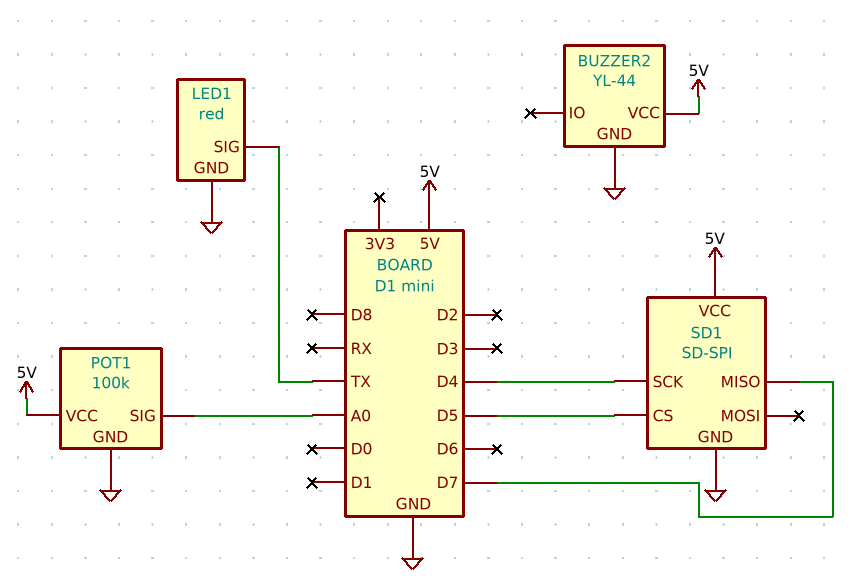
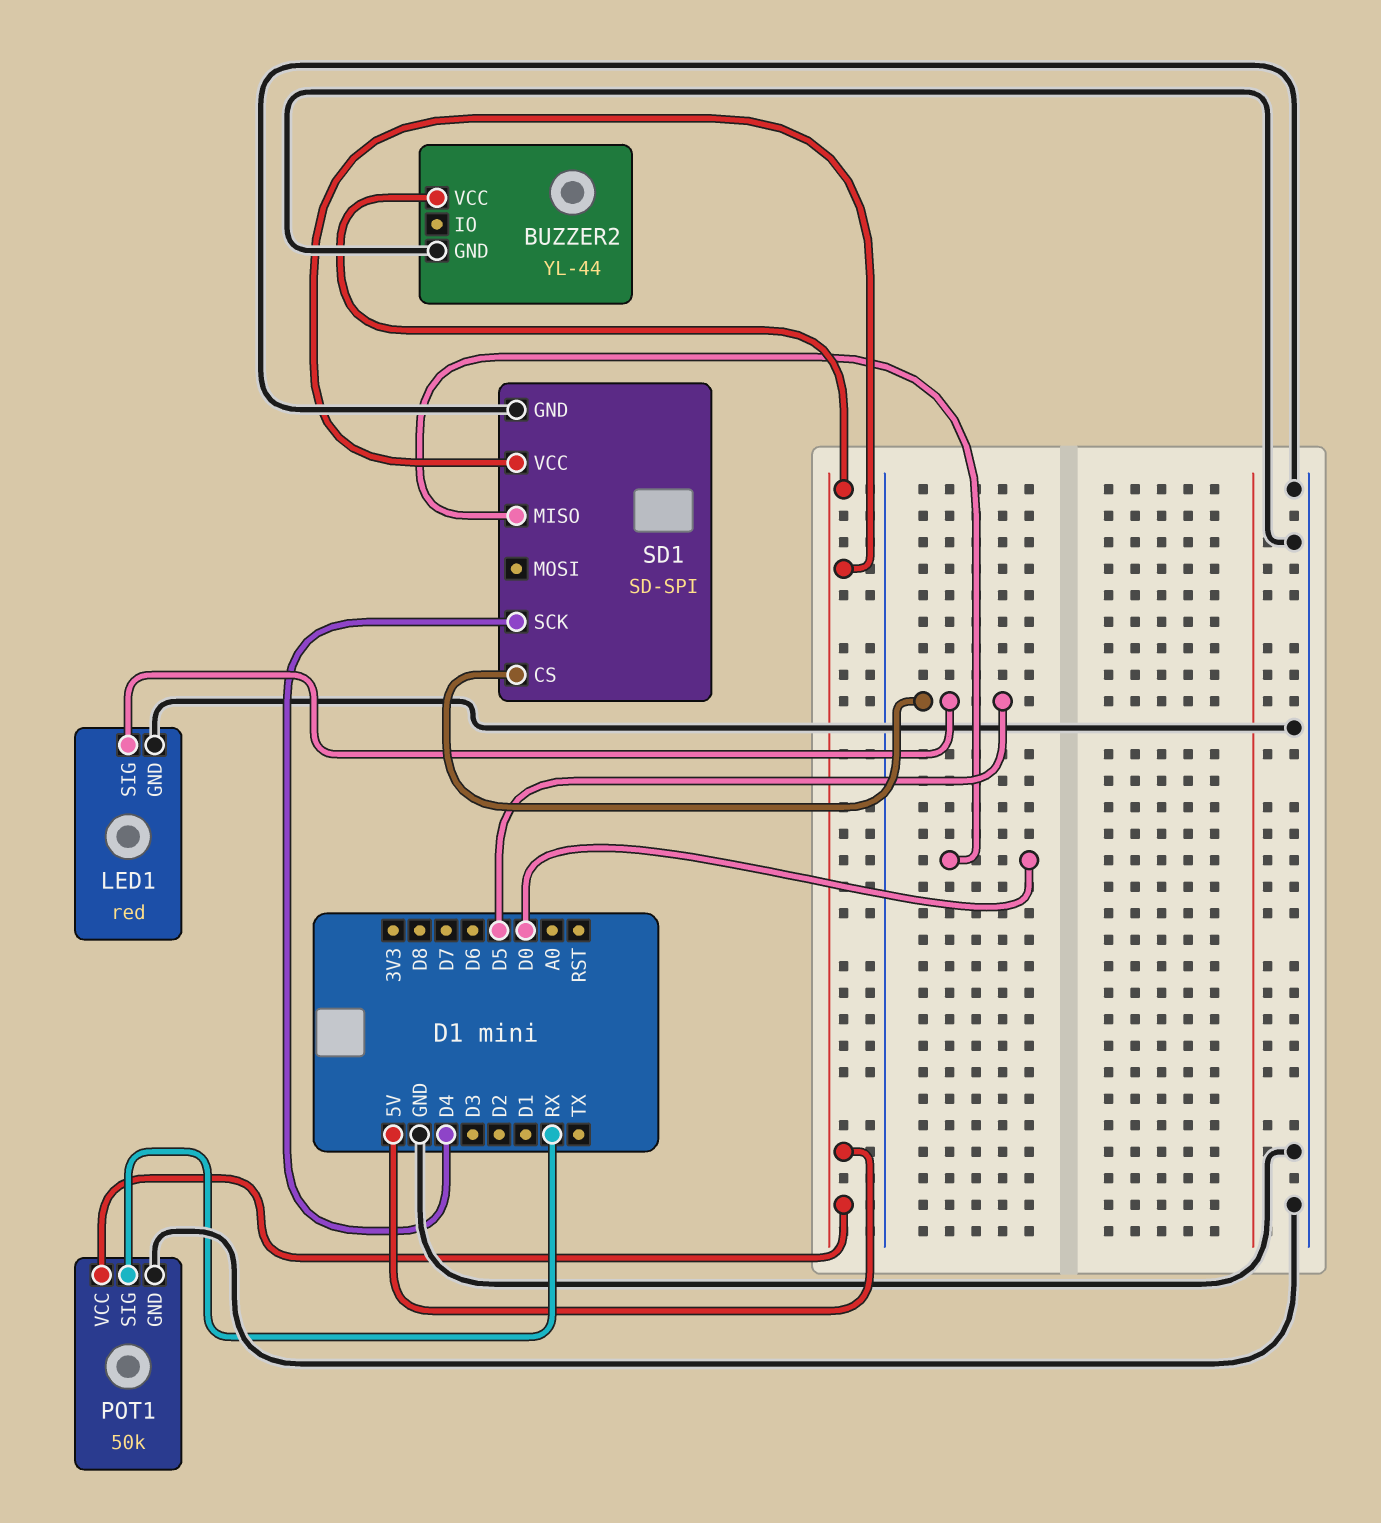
LED1 pin SIG: TX -> D5
POT1: 100k -> 50k
POT1 pin SIG: A0 -> RX
SD1 pin MISO: D7 -> D0

